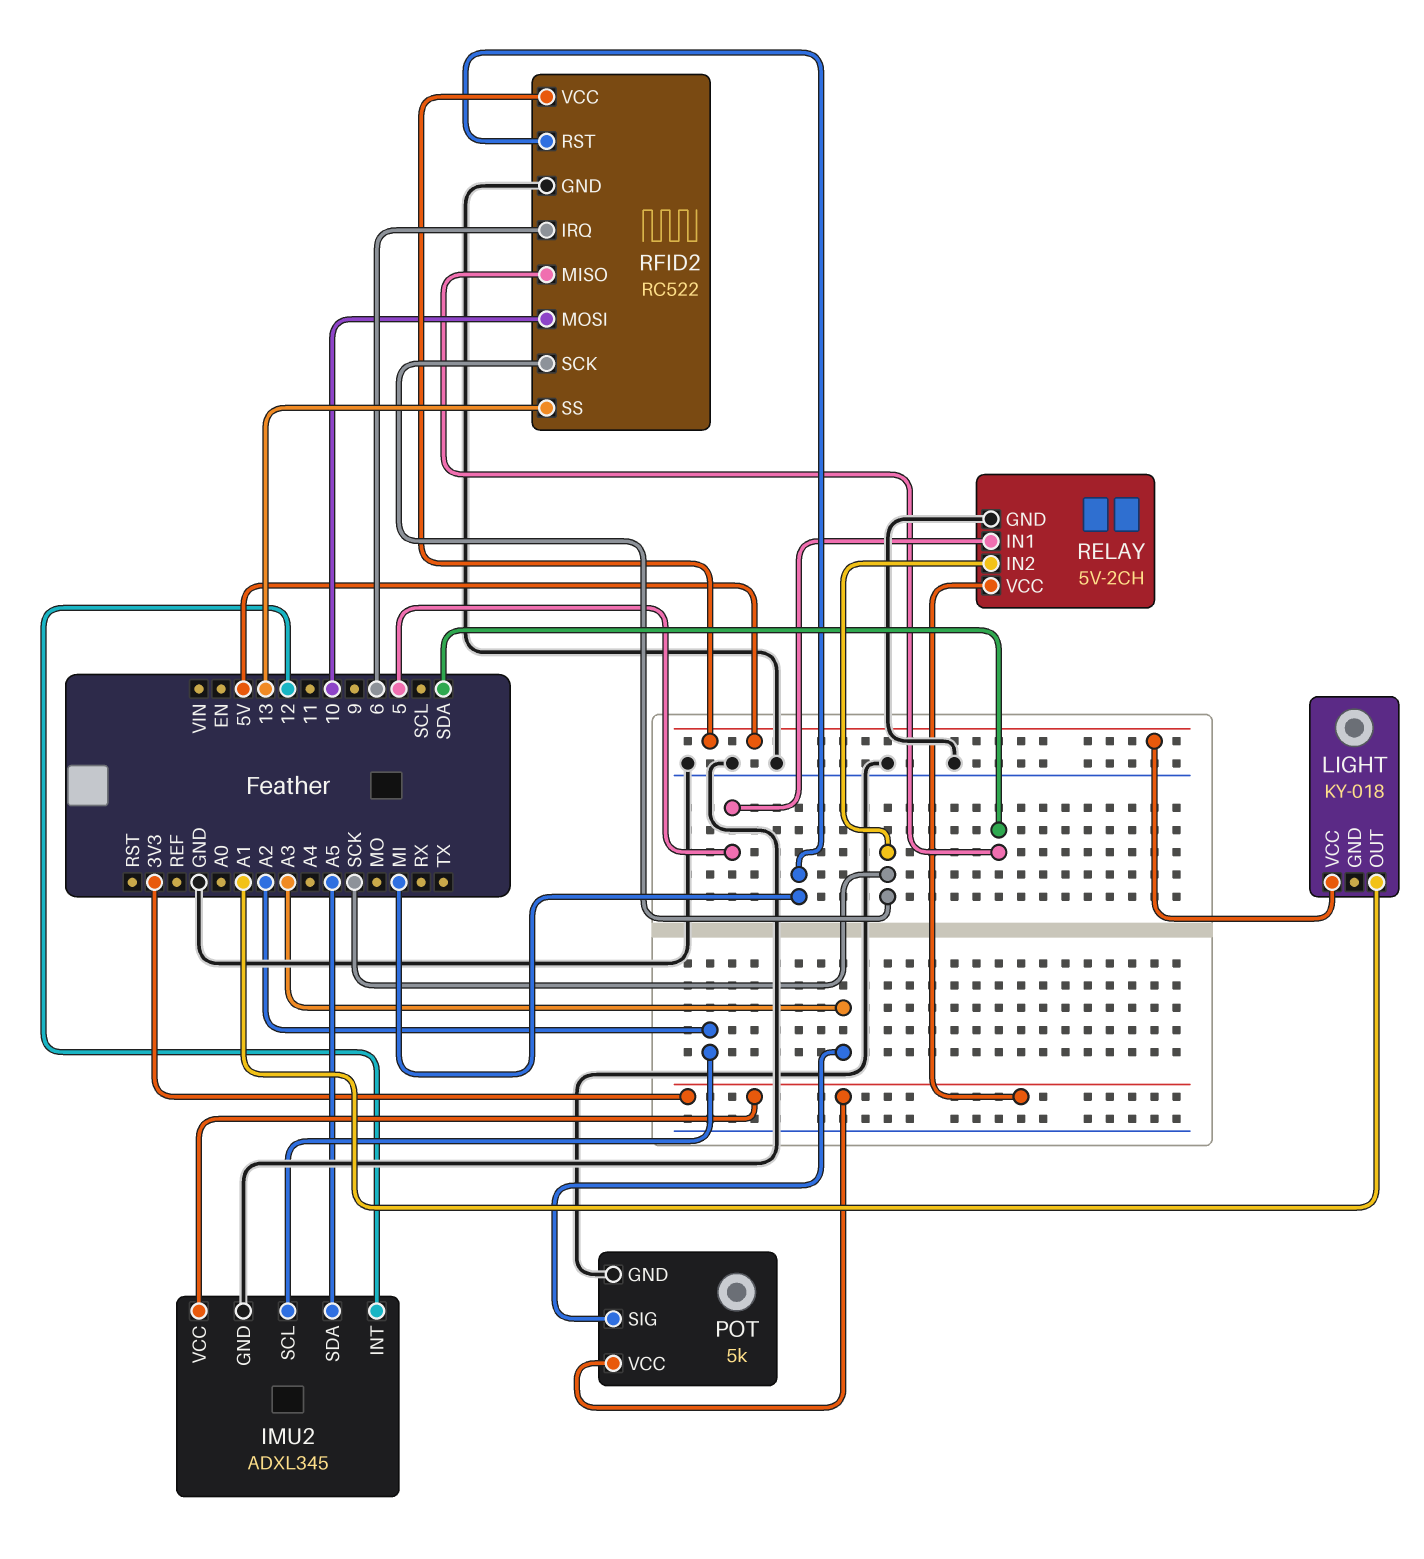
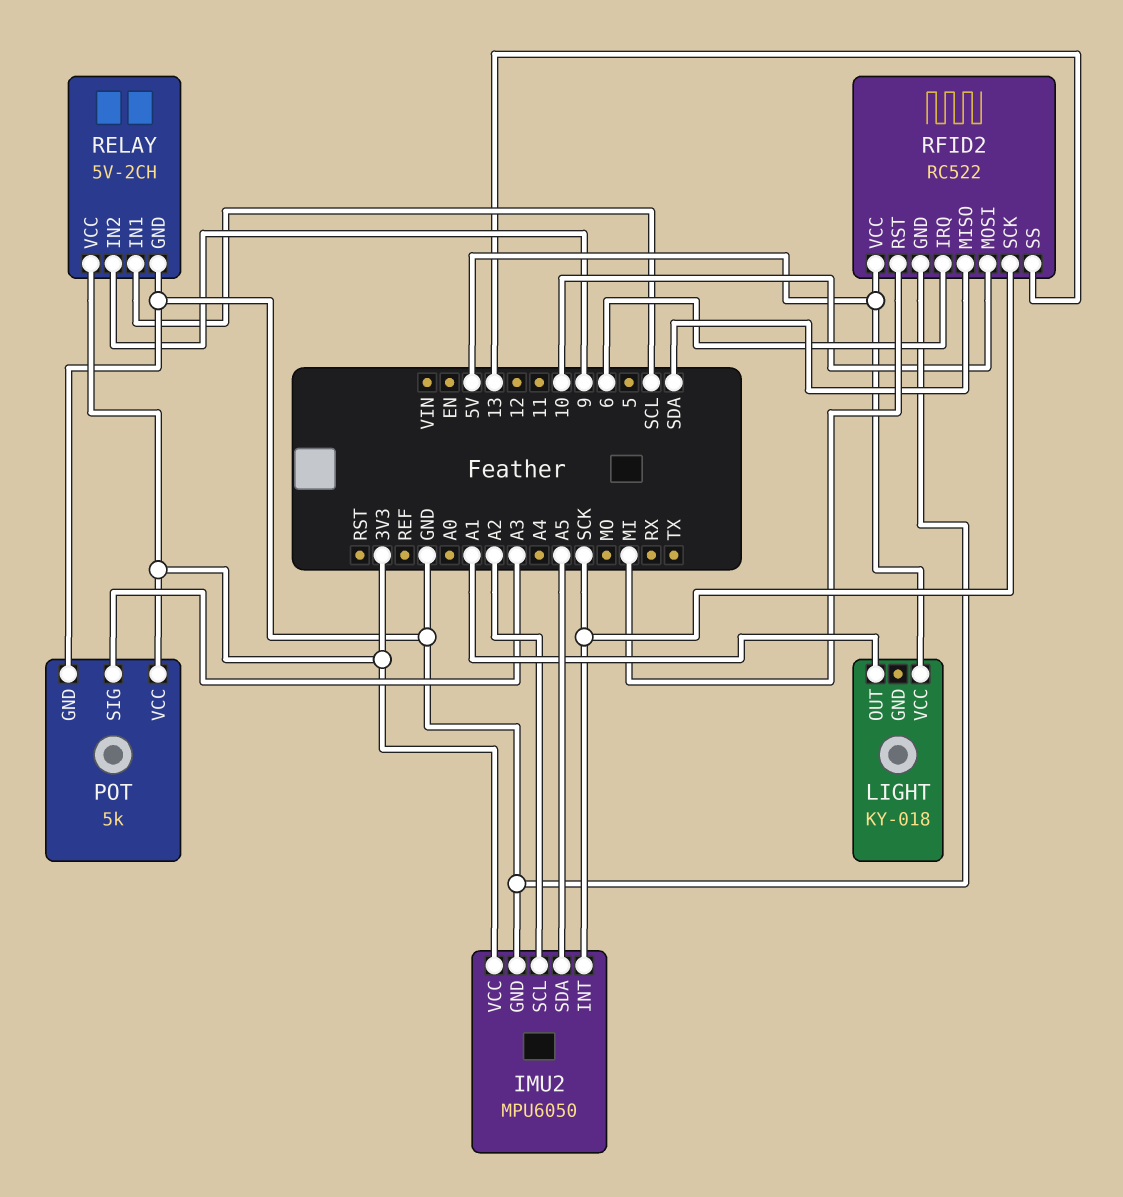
IMU2: ADXL345 -> MPU6050
IMU2 pin INT: 12 -> SCK
RELAY pin IN1: 5 -> SCL
RELAY pin IN2: SCK -> 9

